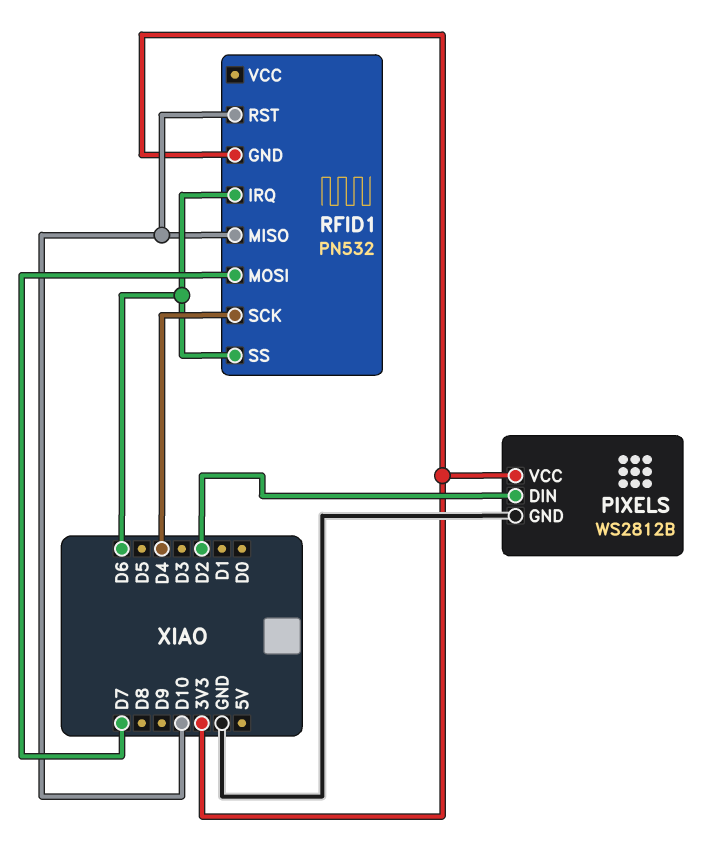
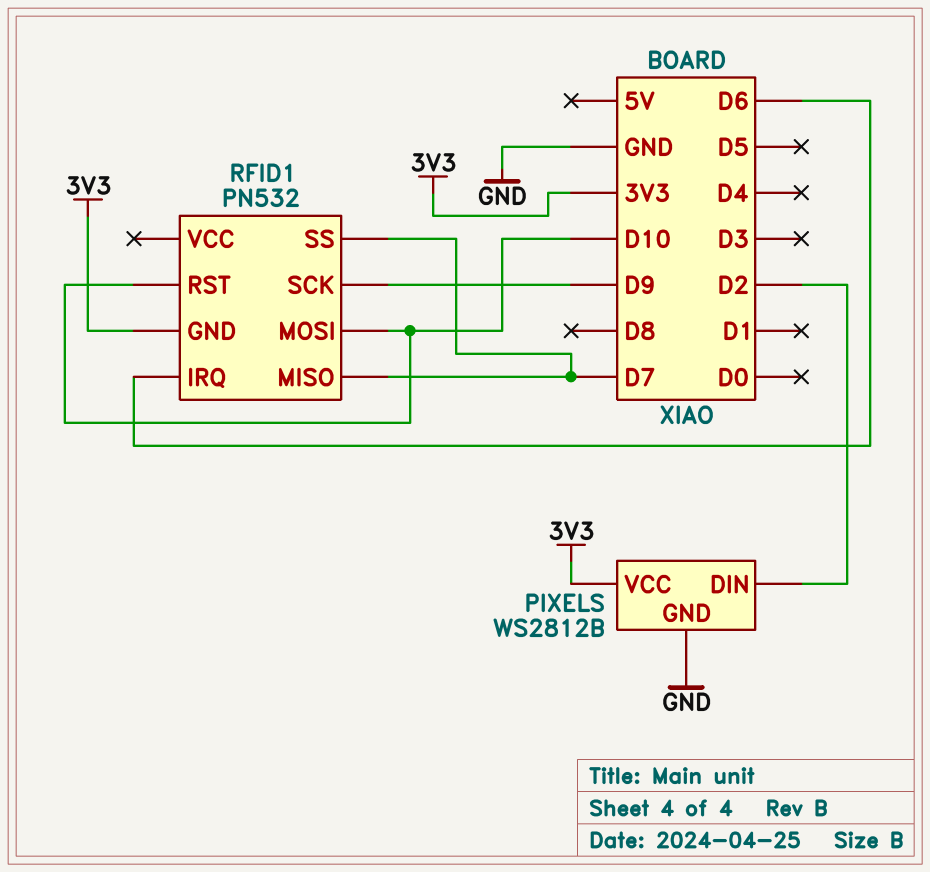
RFID1 pin MISO: D10 -> D7
RFID1 pin MOSI: D7 -> D10
RFID1 pin SCK: D4 -> D9
RFID1 pin SS: D6 -> D7

